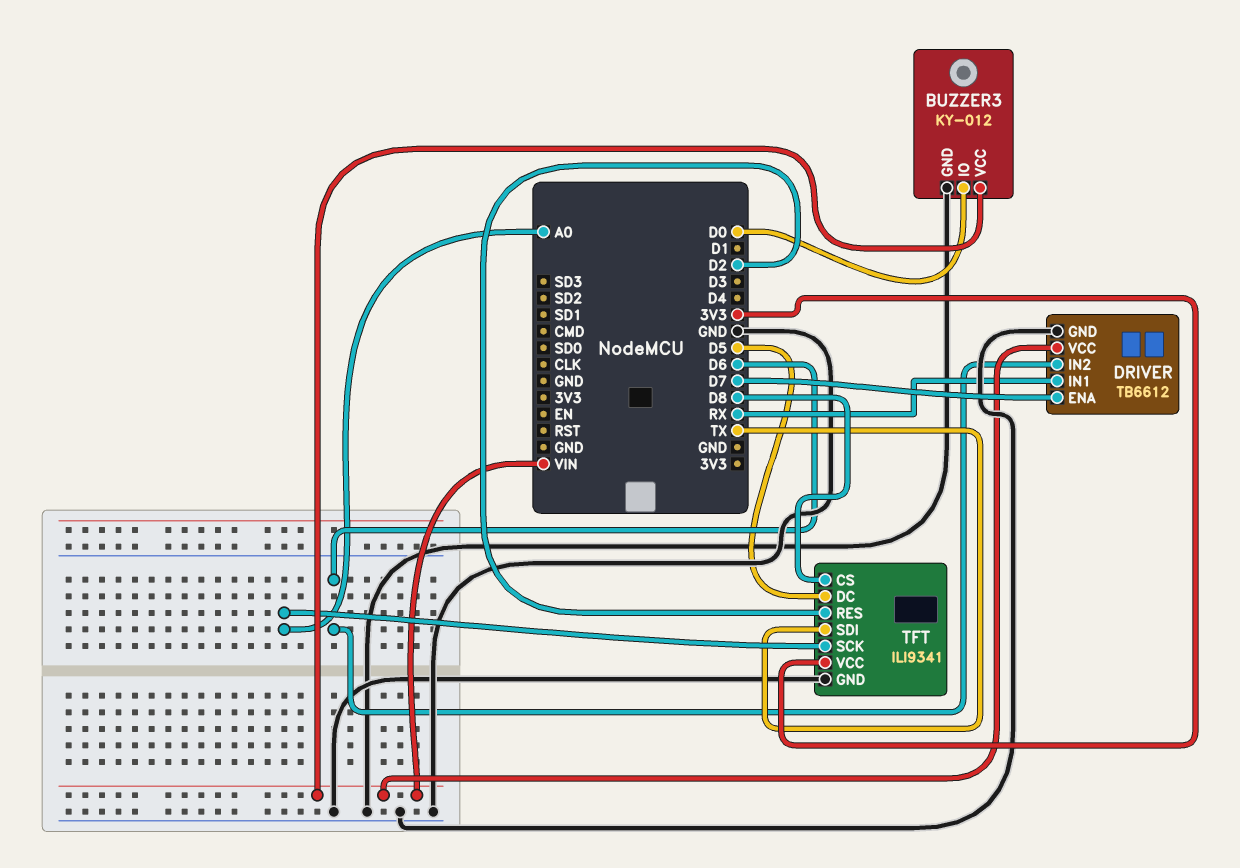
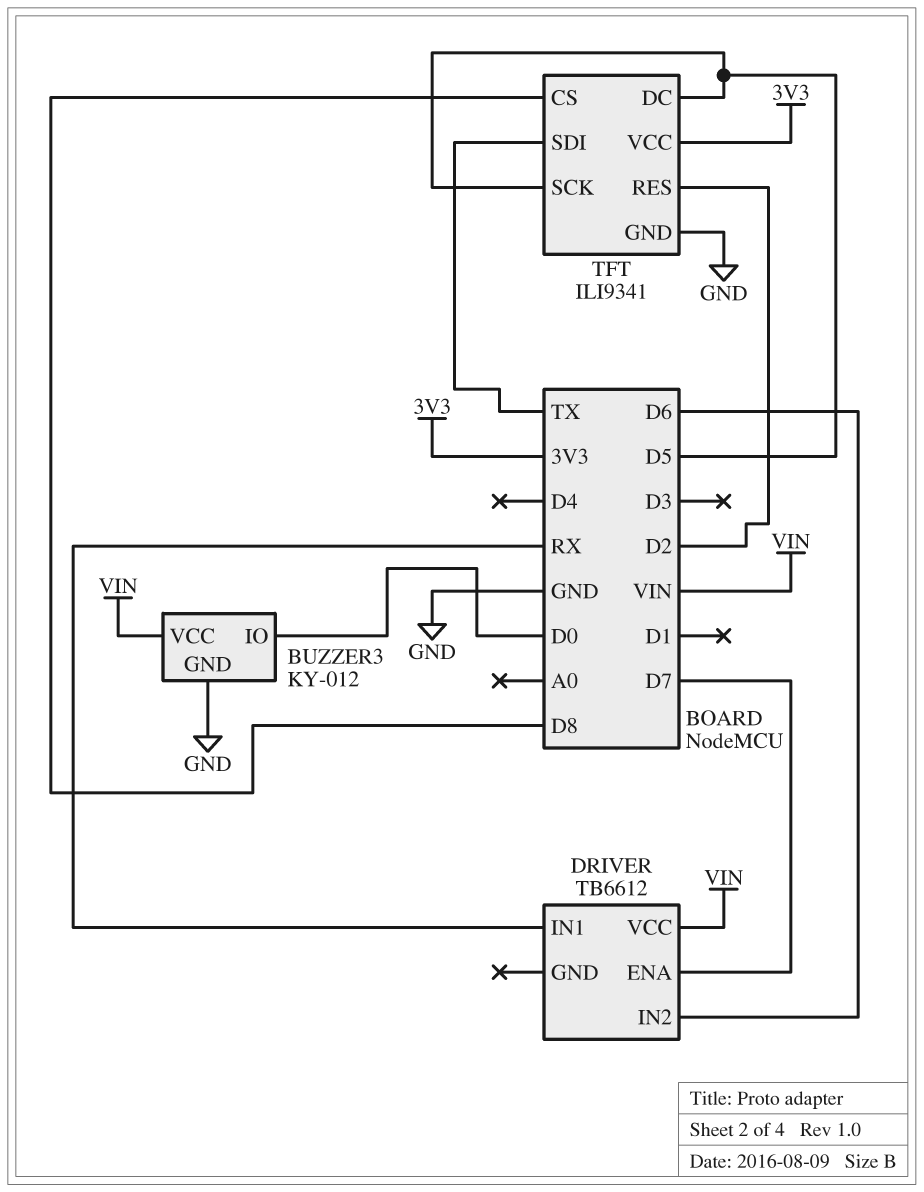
DRIVER pin GND: GND -> none
TFT pin SCK: A0 -> D5

